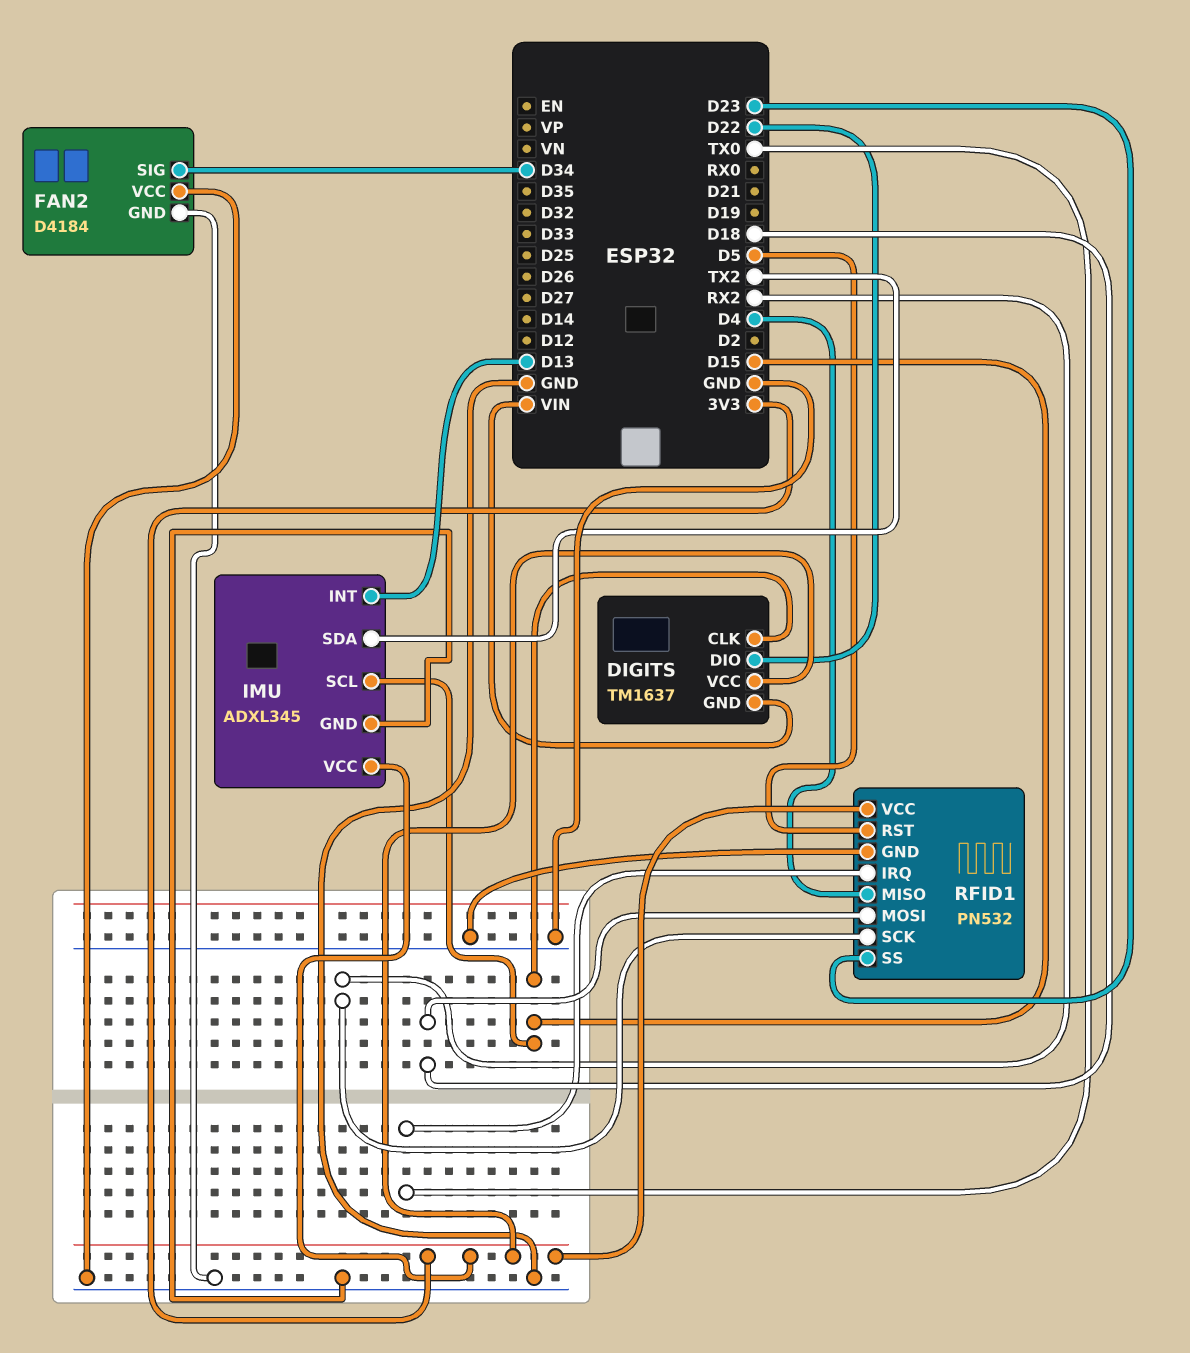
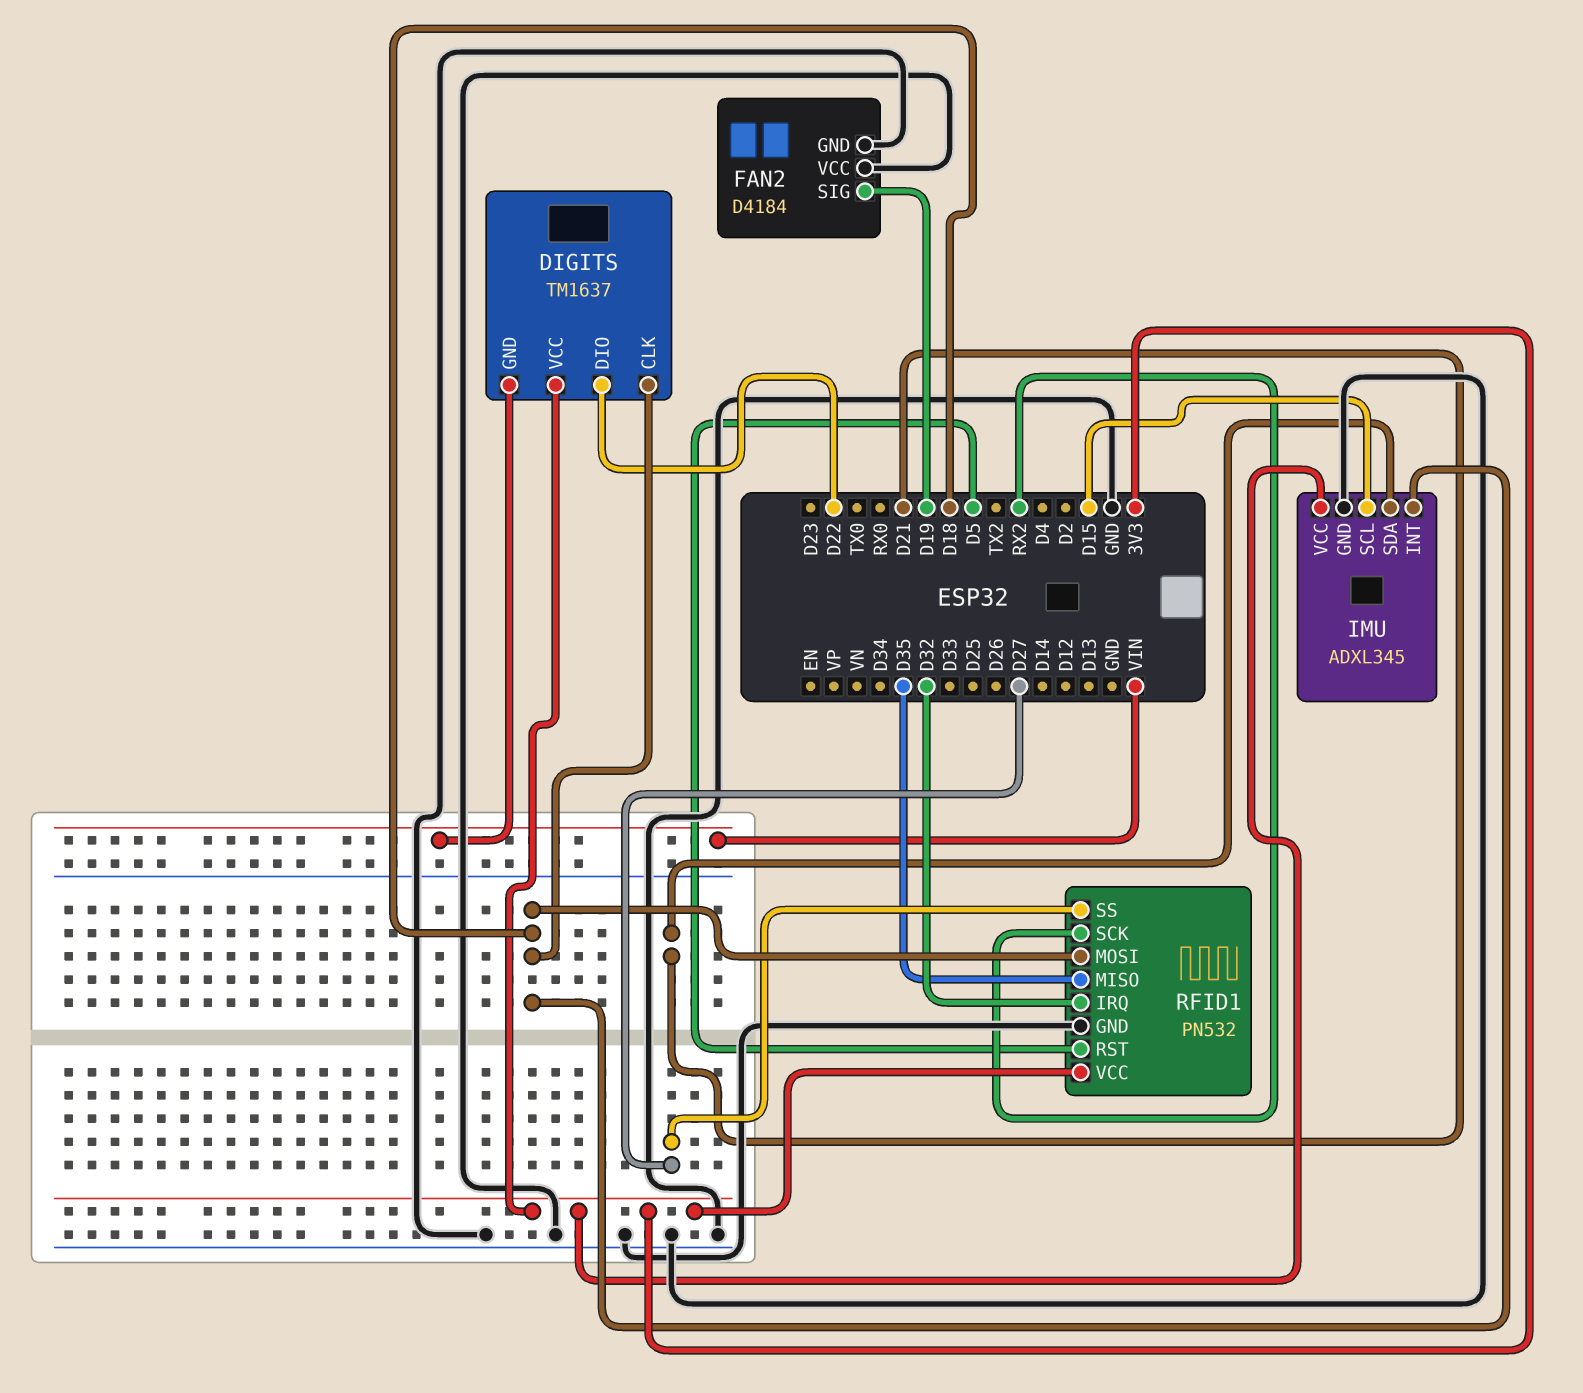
DIGITS pin CLK: D15 -> D18
FAN2 pin SIG: D34 -> D19
IMU pin INT: D13 -> D18
IMU pin SDA: TX2 -> D21
RFID1 pin IRQ: TX0 -> D32
RFID1 pin MISO: D4 -> D35
RFID1 pin SS: D23 -> D27

